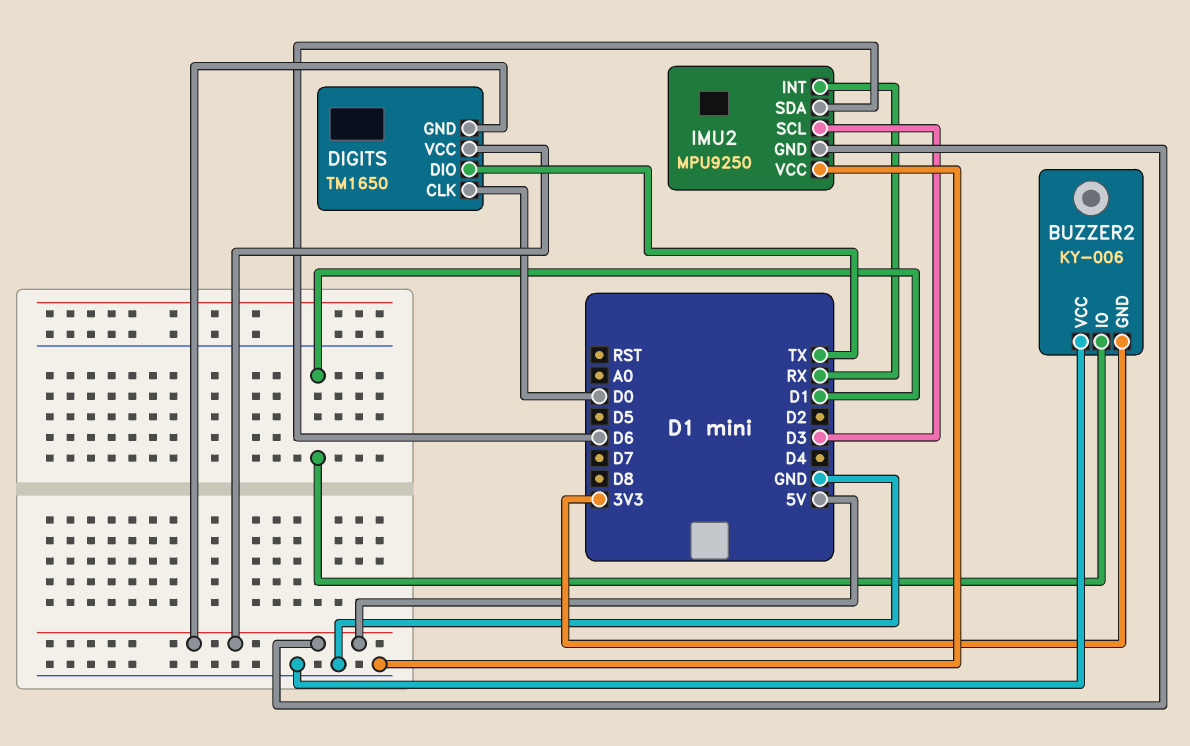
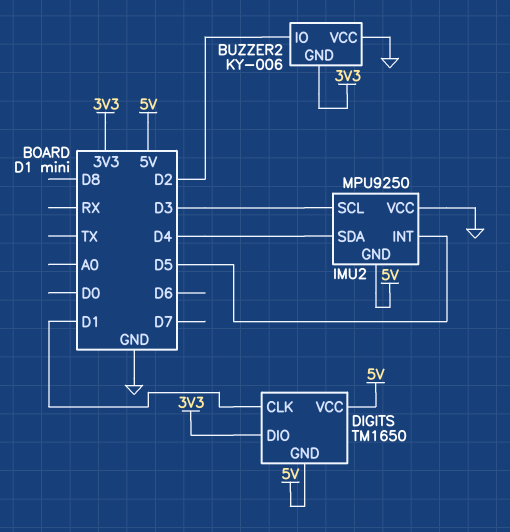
BUZZER2 pin IO: D1 -> D2
DIGITS pin CLK: D0 -> D1
DIGITS pin DIO: TX -> 3V3
IMU2 pin INT: RX -> D5
IMU2 pin SDA: D6 -> D4

